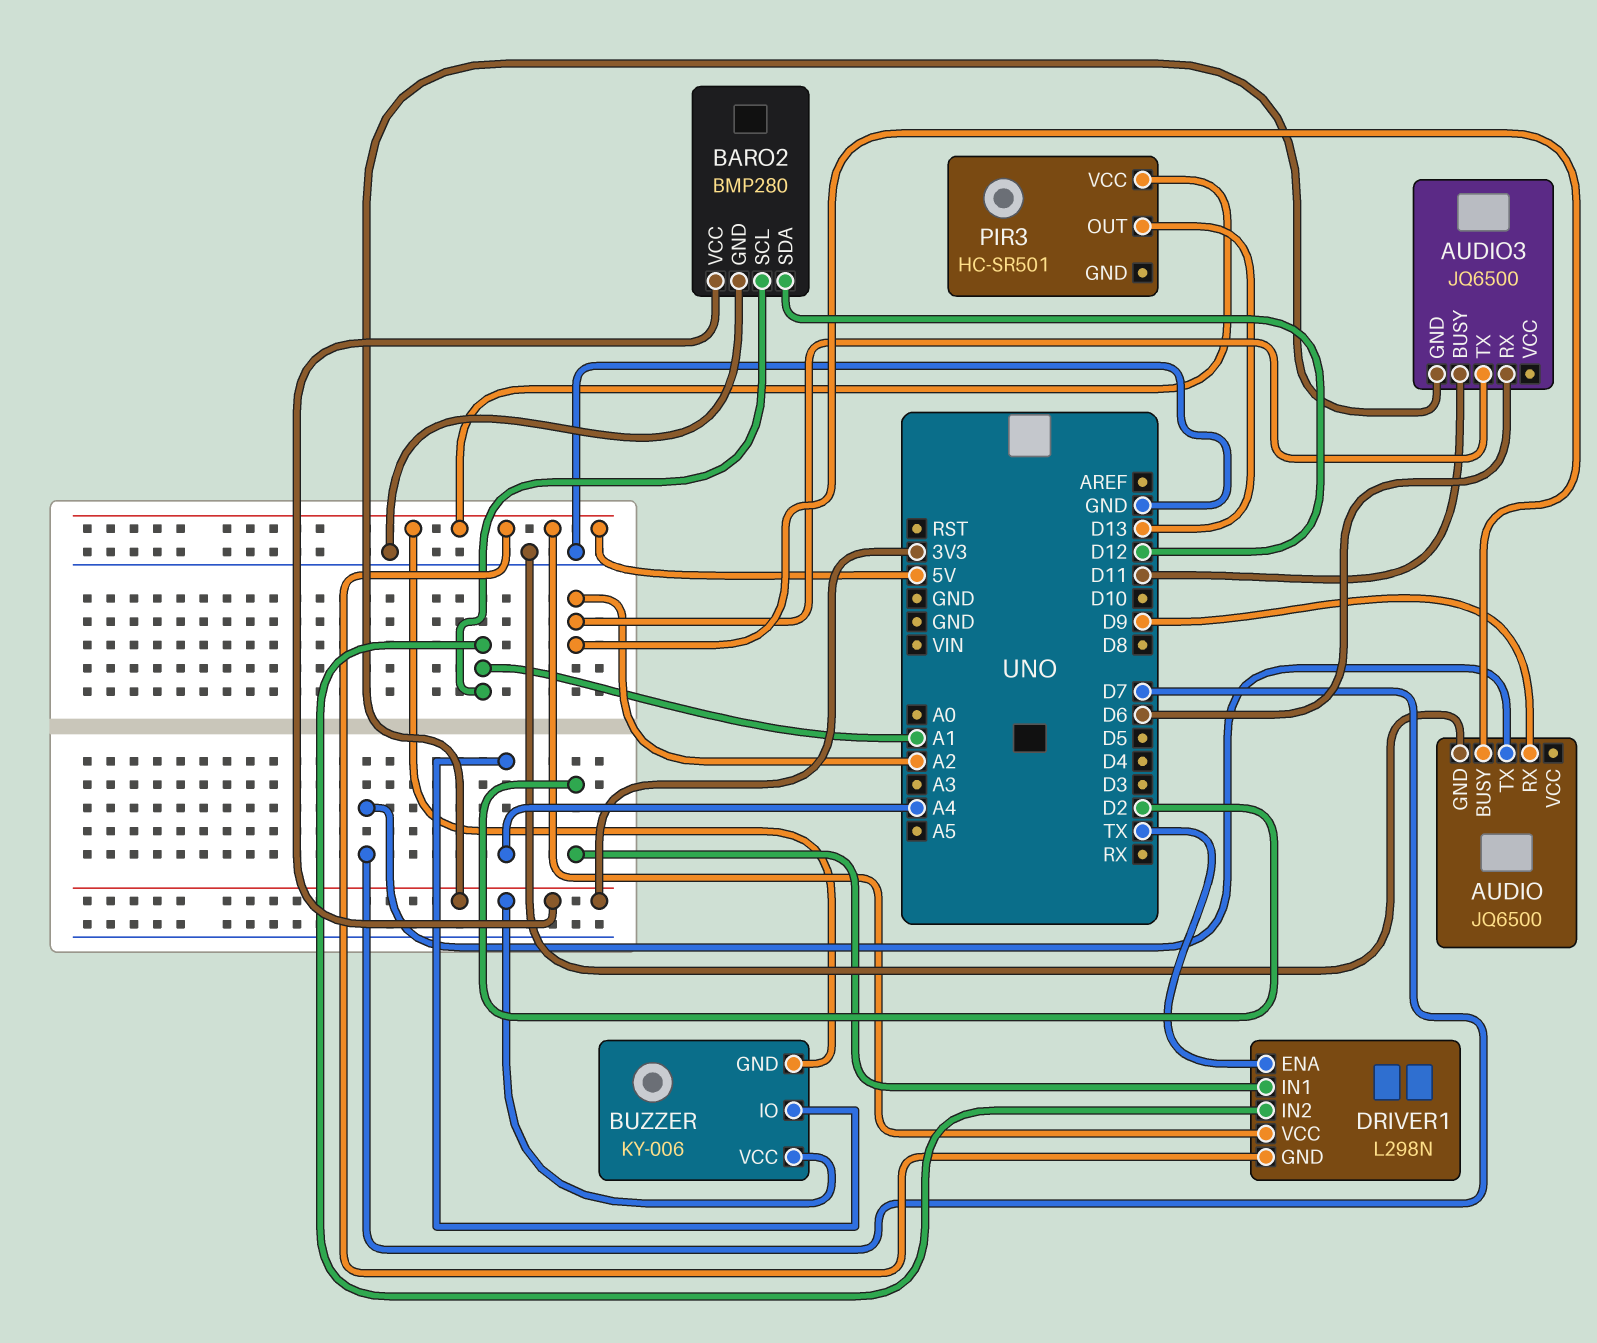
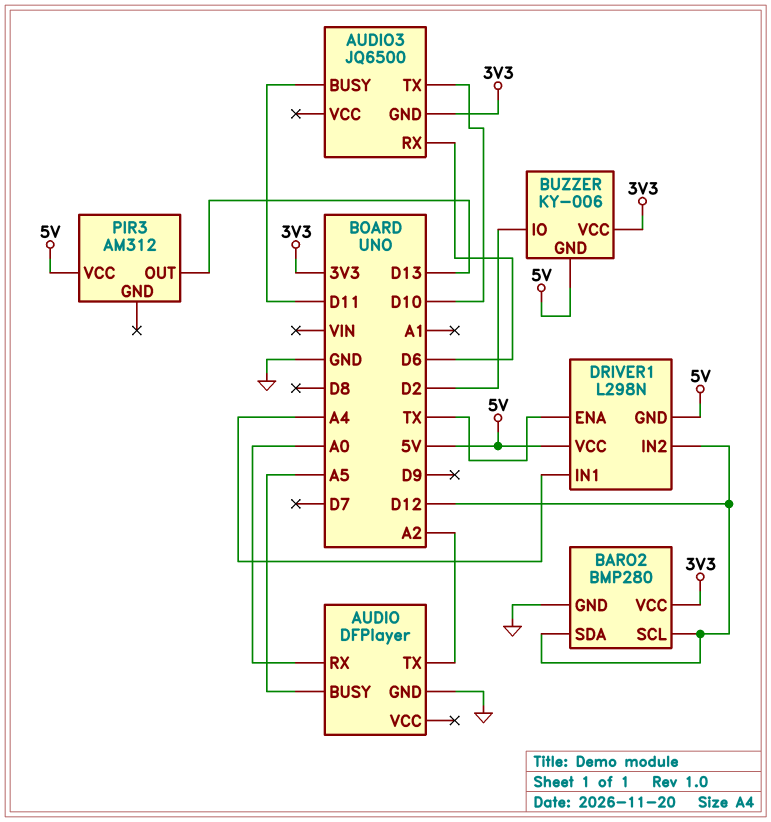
AUDIO: JQ6500 -> DFPlayer
AUDIO pin BUSY: A2 -> A5
AUDIO pin RX: D9 -> A0
AUDIO pin TX: D7 -> A2
AUDIO3 pin TX: A2 -> D10
BARO2 pin SCL: A1 -> D12
BUZZER pin IO: A4 -> D2
DRIVER1 pin IN1: D2 -> A4
DRIVER1 pin IN2: A1 -> D12
PIR3: HC-SR501 -> AM312

